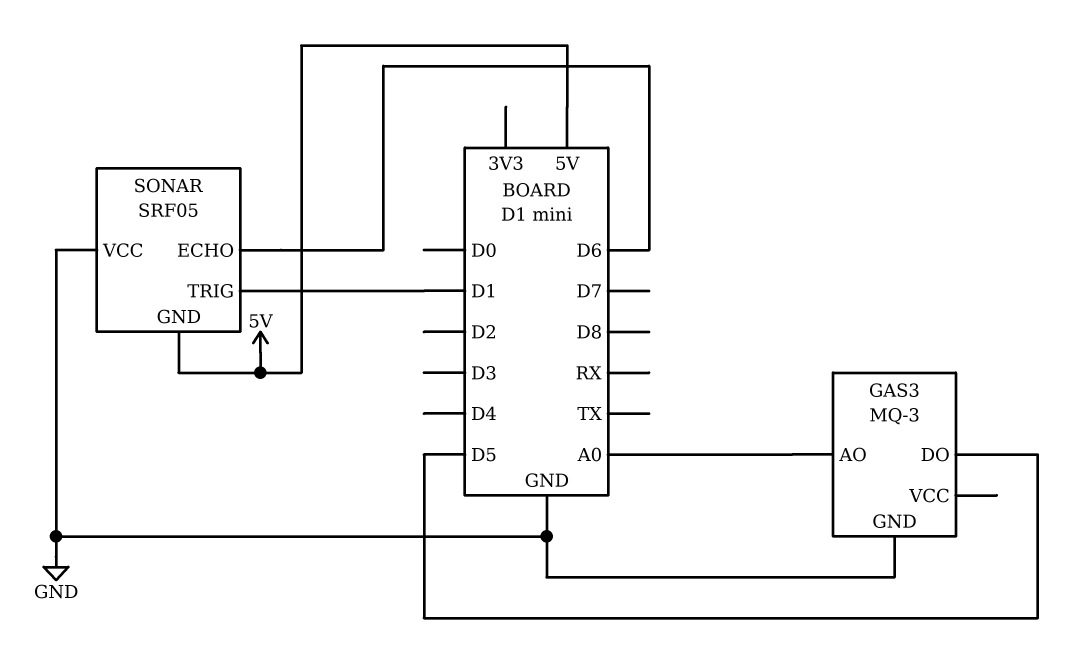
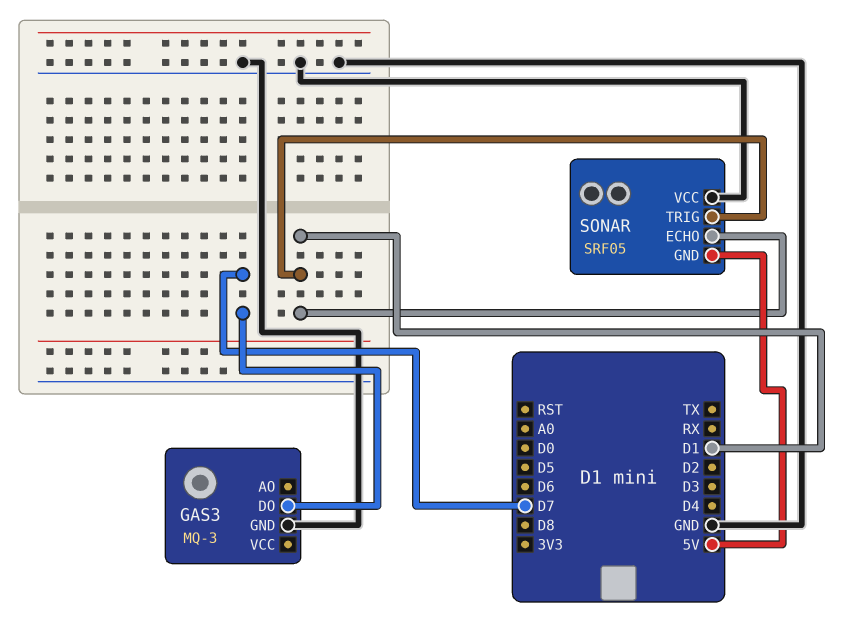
GAS3 pin AO: A0 -> none
GAS3 pin DO: D5 -> D7
SONAR pin ECHO: D6 -> D1

